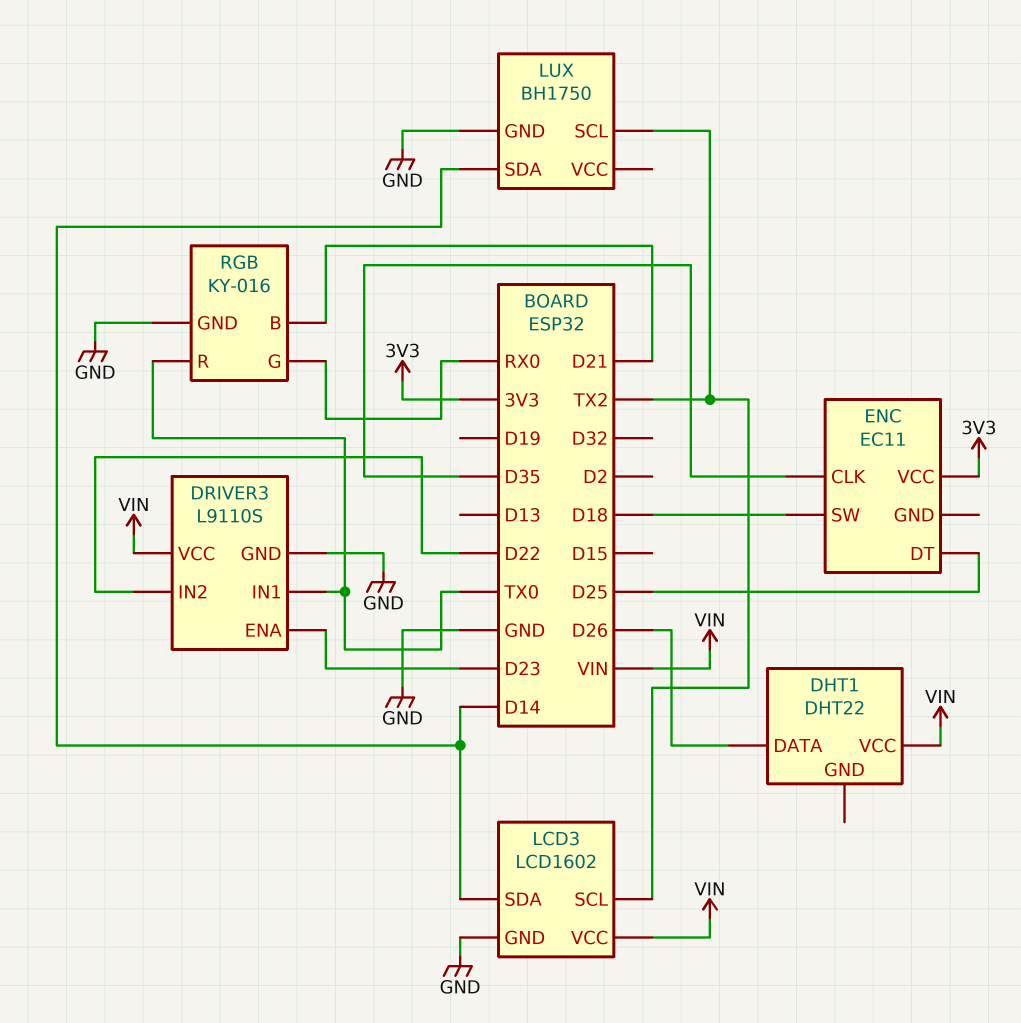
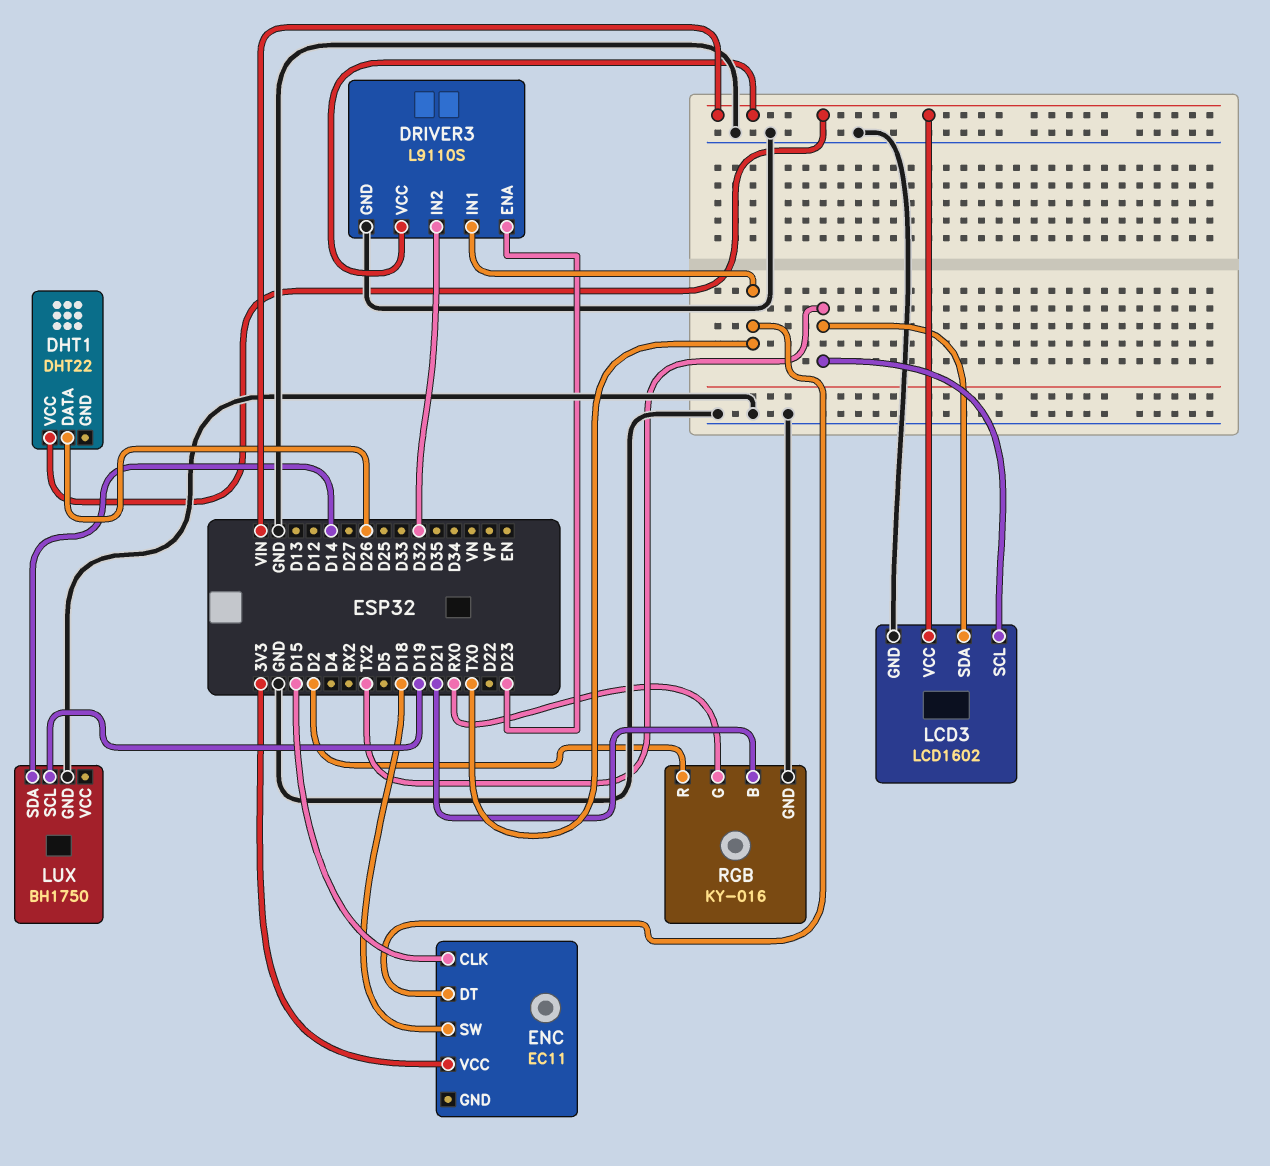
DRIVER3 pin IN2: D22 -> D32
ENC pin CLK: D35 -> D15
ENC pin DT: D25 -> TX0
LCD3 pin SDA: D14 -> TX2
LUX pin SCL: TX2 -> D19
RGB pin R: TX0 -> D2

